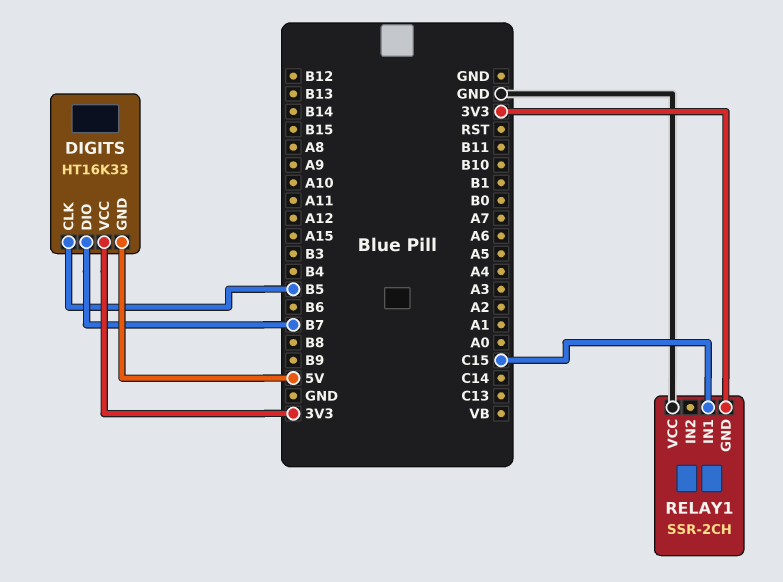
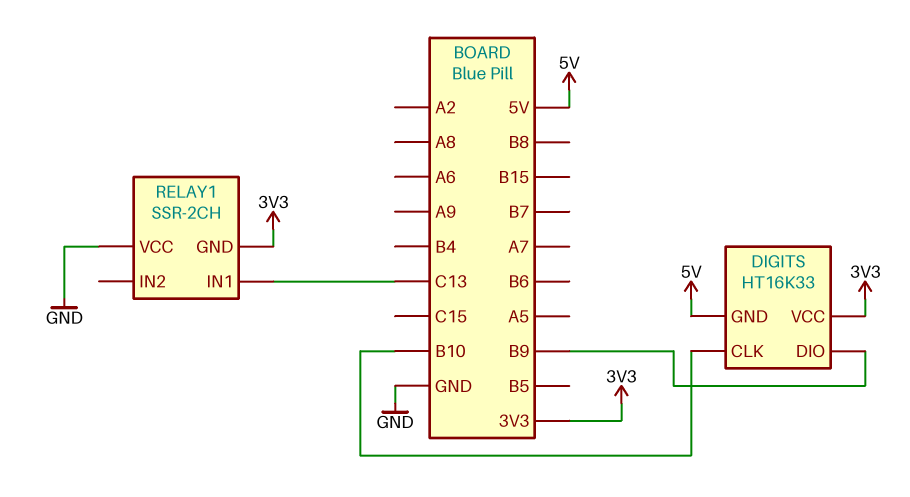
DIGITS pin CLK: B5 -> B10
DIGITS pin DIO: B7 -> B9
RELAY1 pin IN1: C15 -> C13

